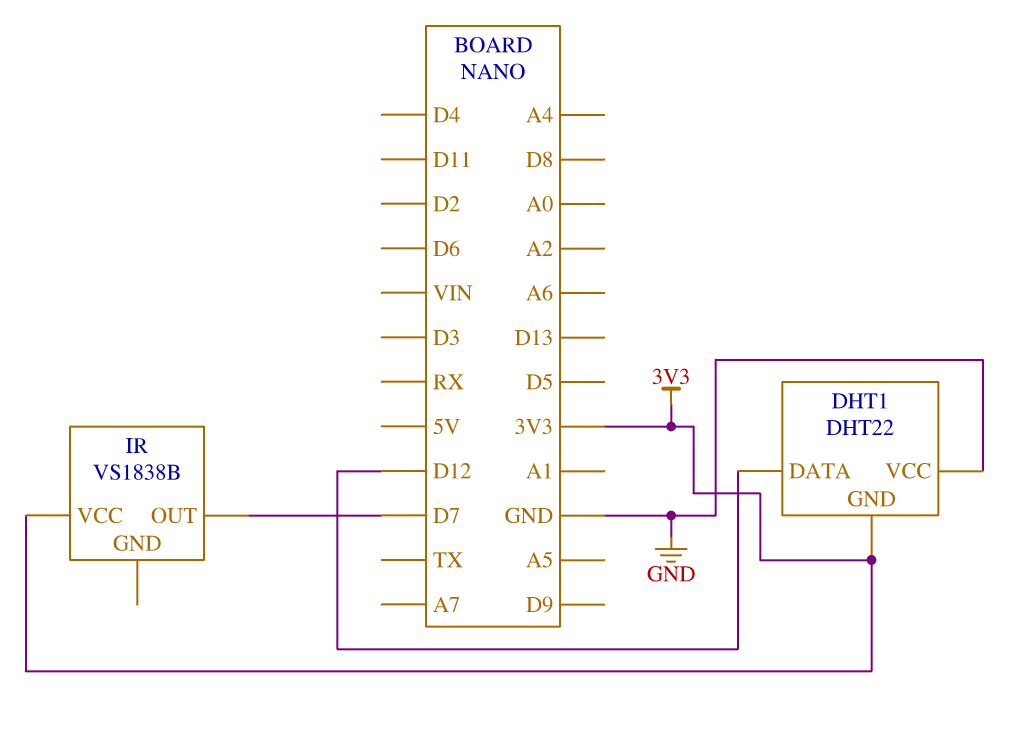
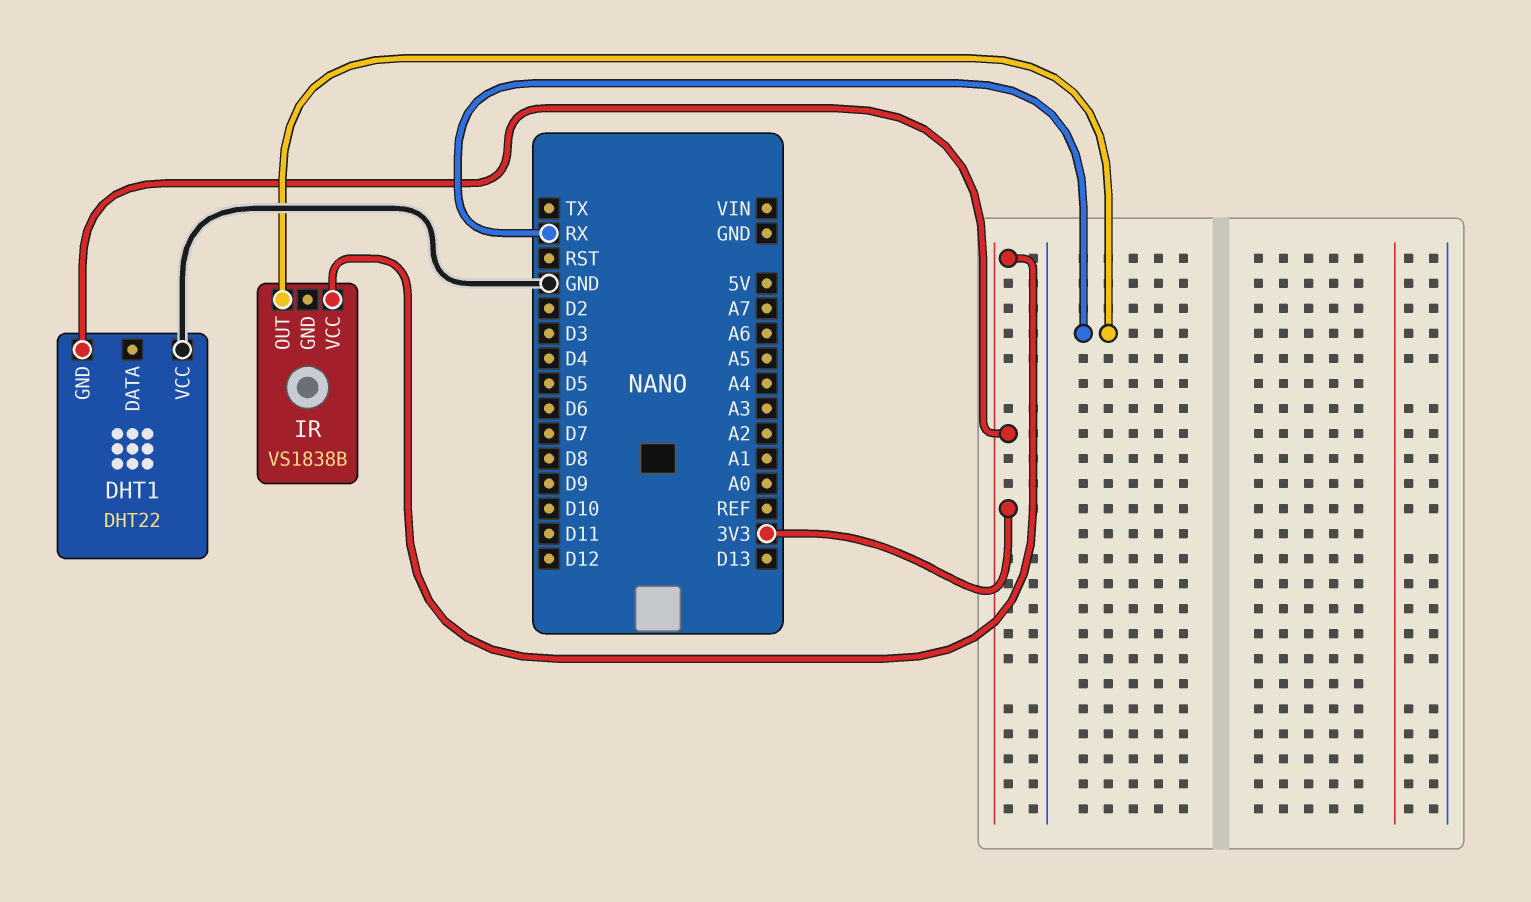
DHT1 pin DATA: D12 -> none
IR pin OUT: D7 -> RX

